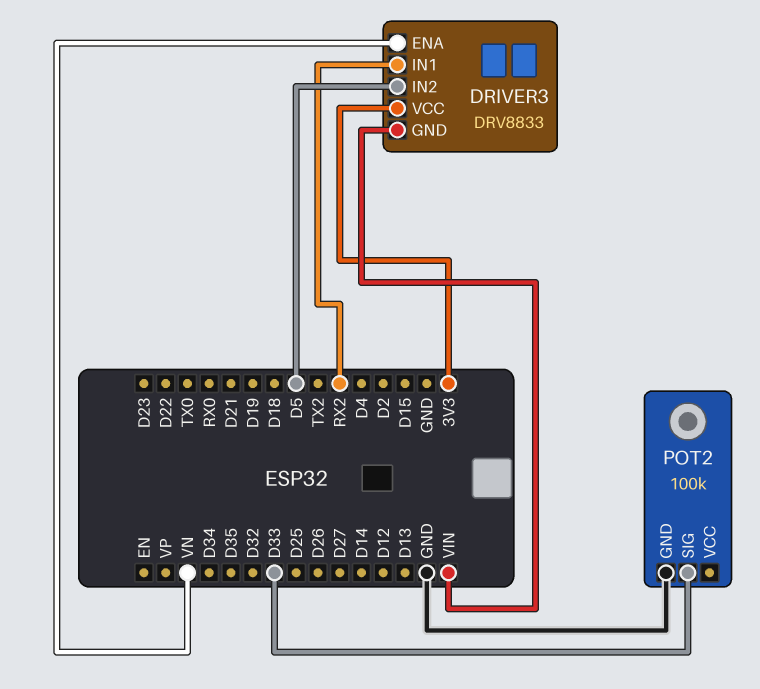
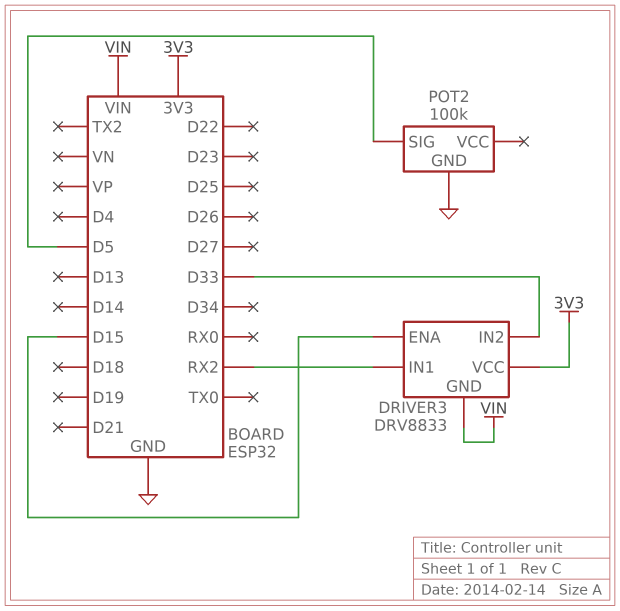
DRIVER3 pin ENA: VN -> D15
DRIVER3 pin IN2: D5 -> D33
POT2 pin SIG: D33 -> D5

